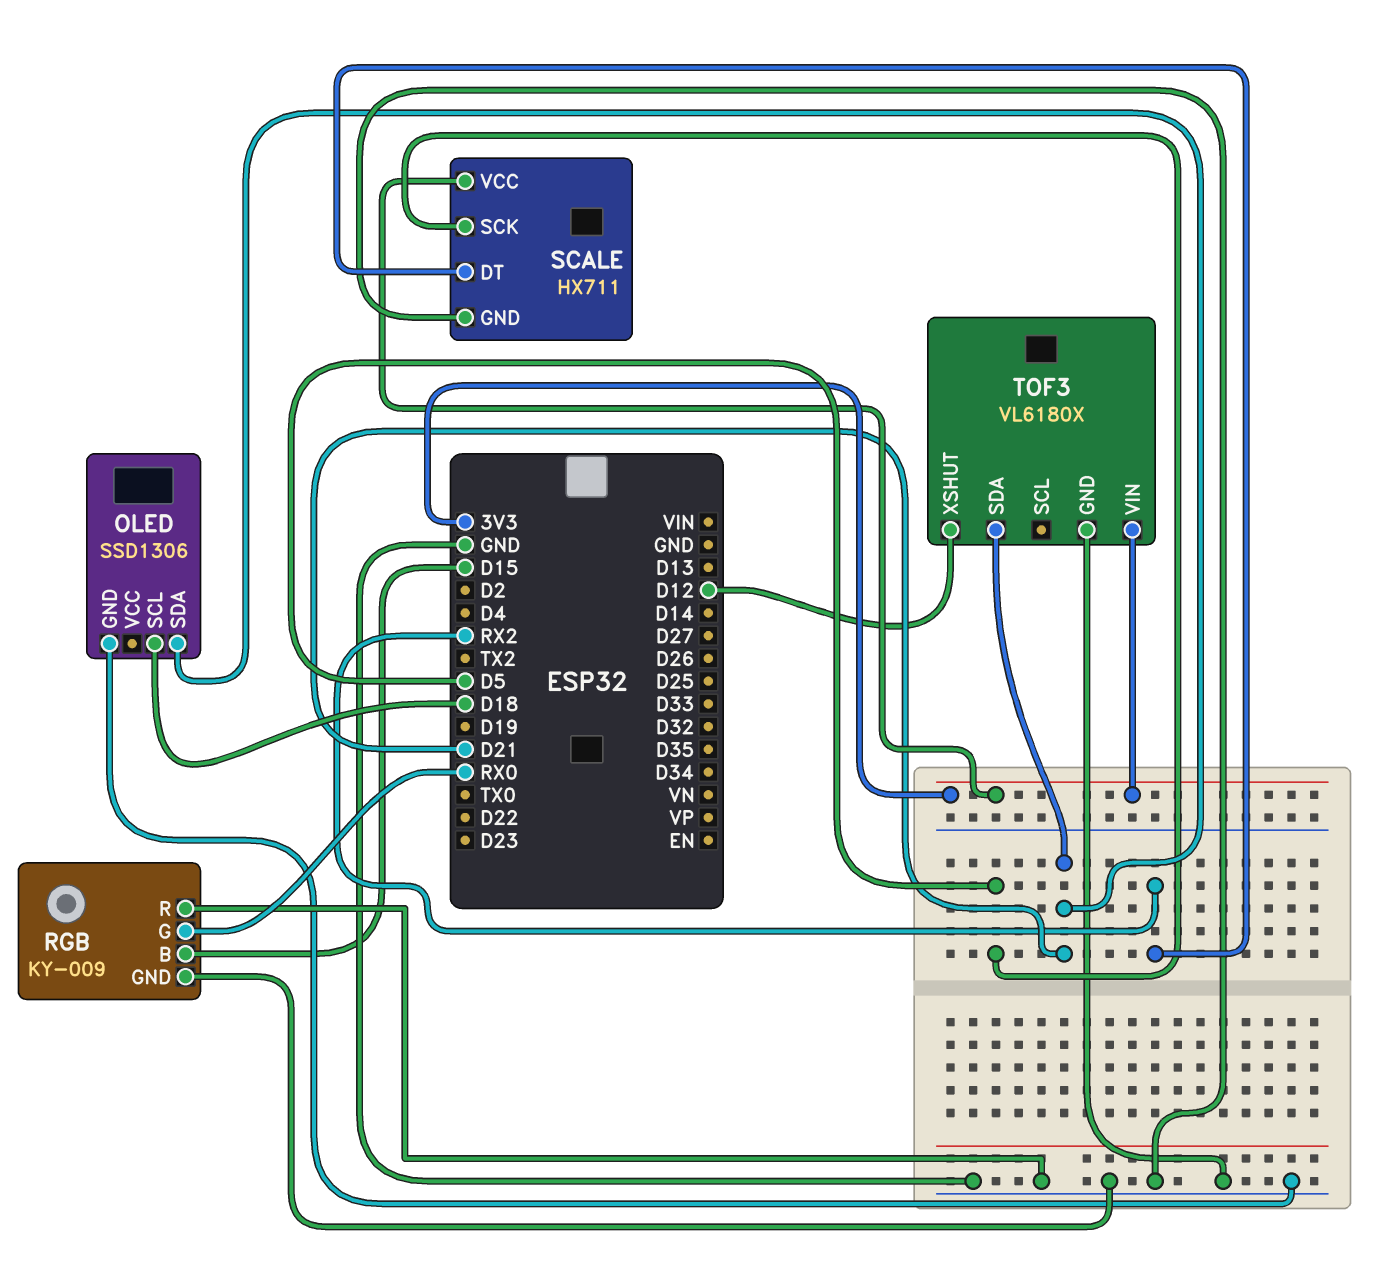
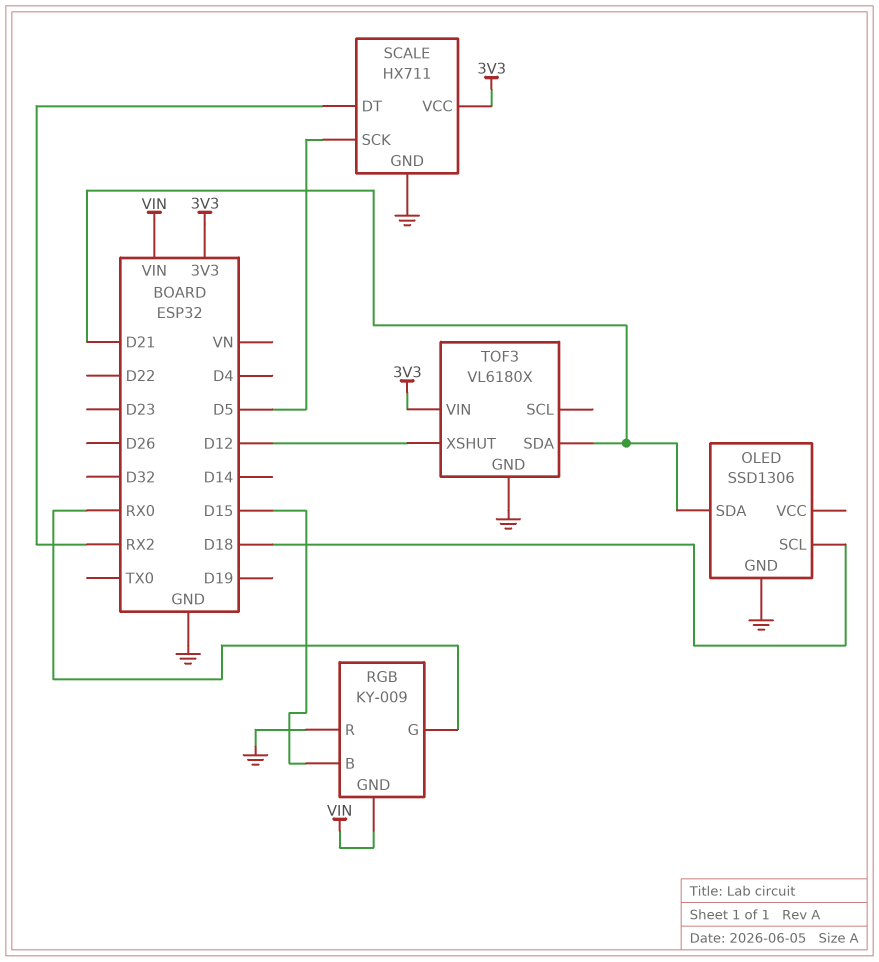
RGB pin GND: GND -> VIN

